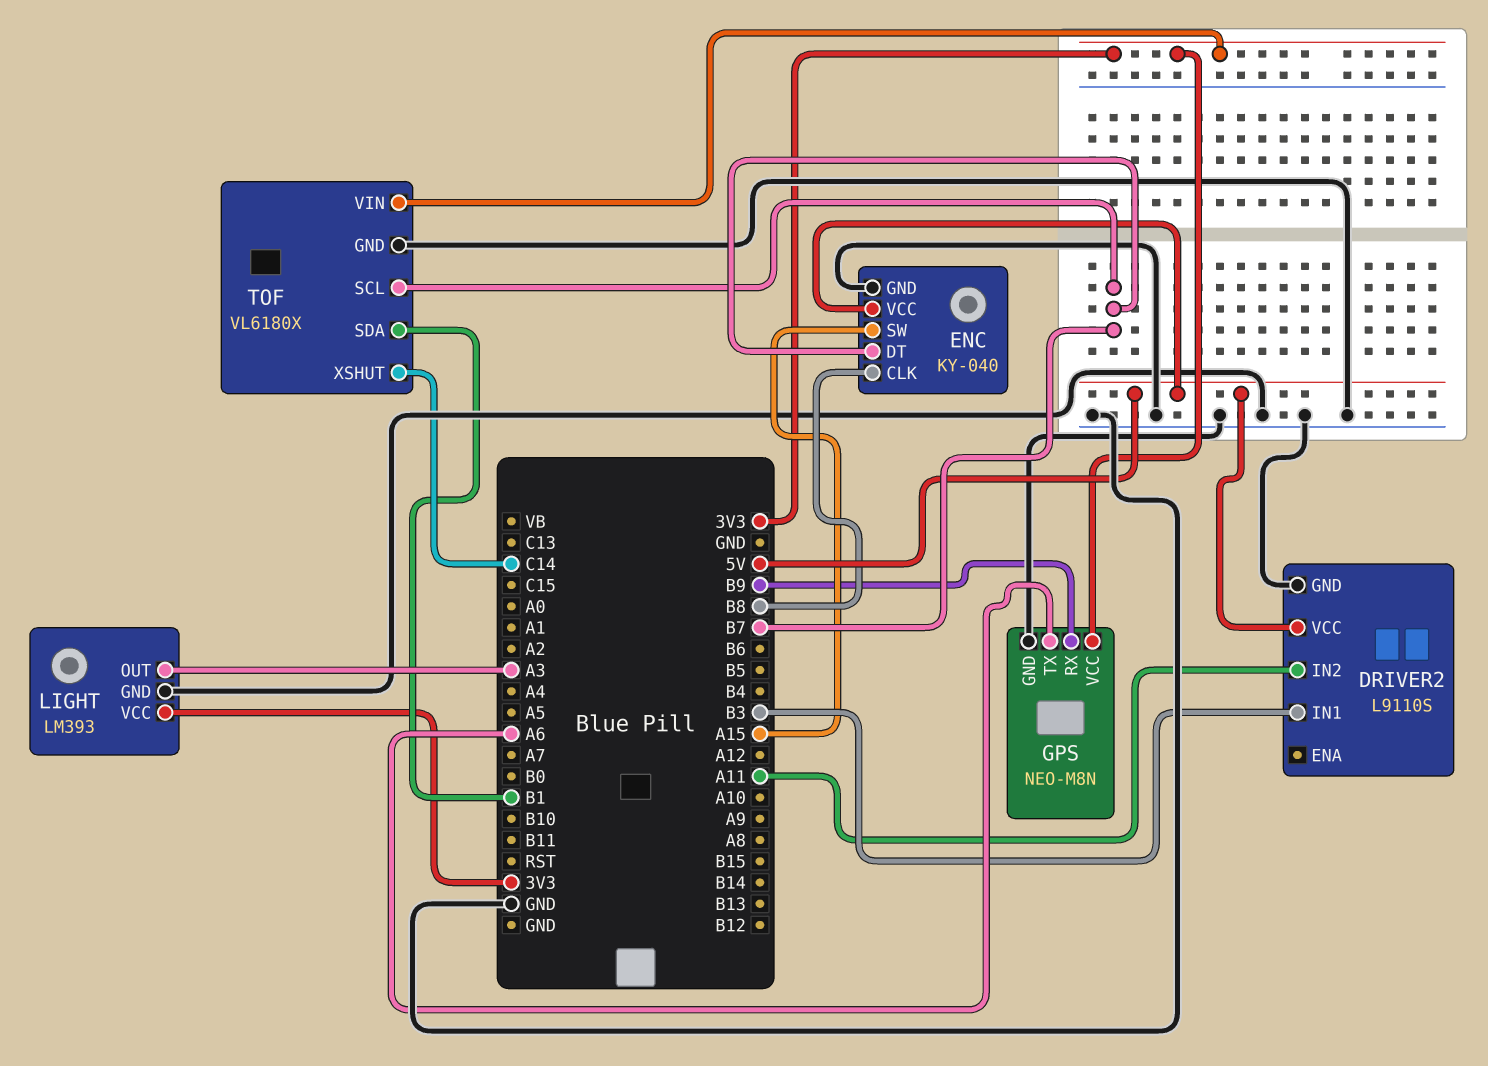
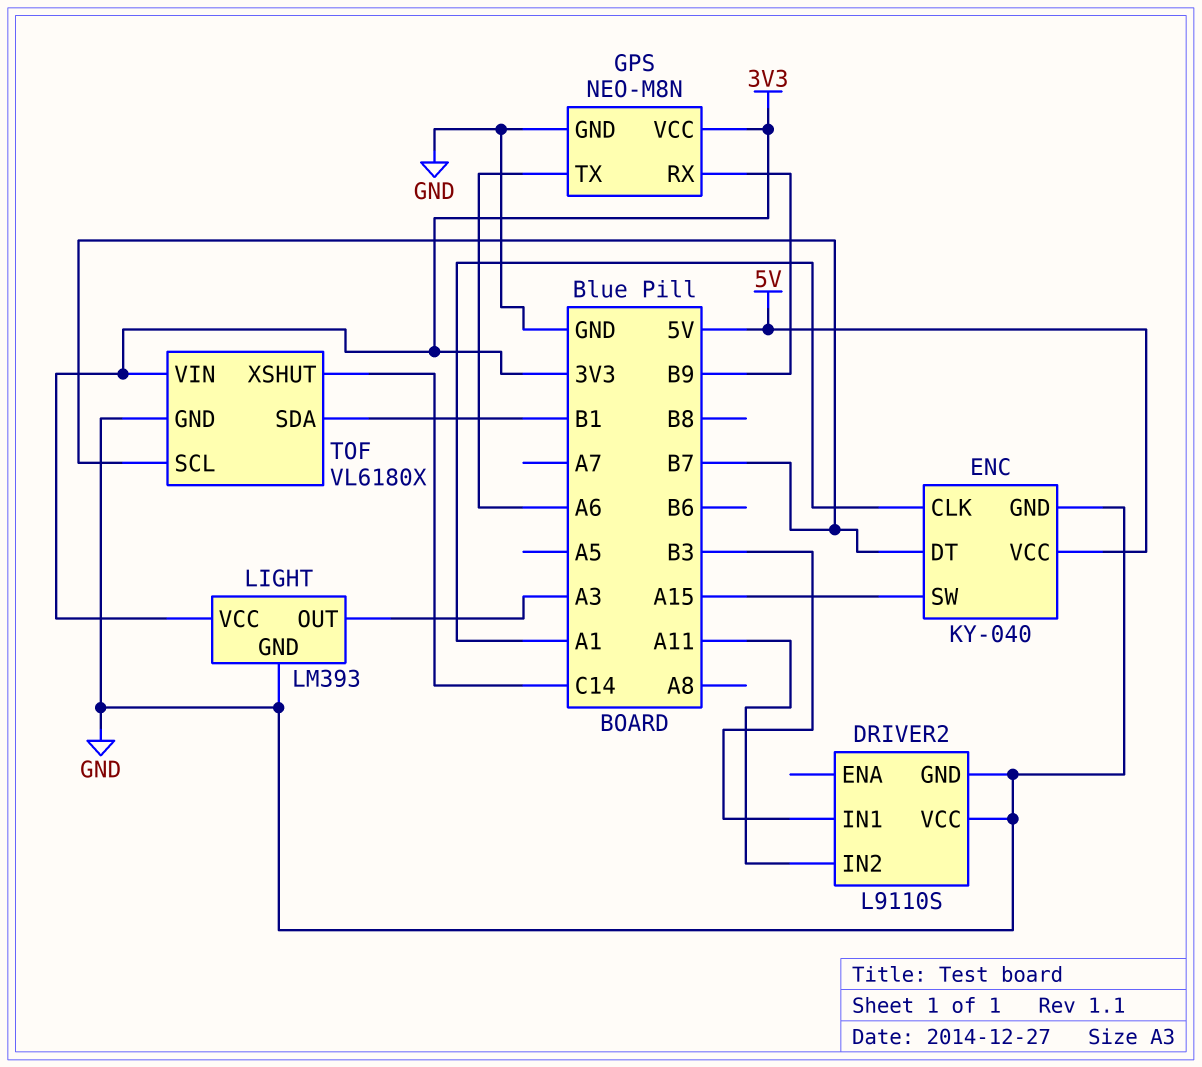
DRIVER2 pin VCC: 5V -> GND
ENC pin CLK: B8 -> A1

